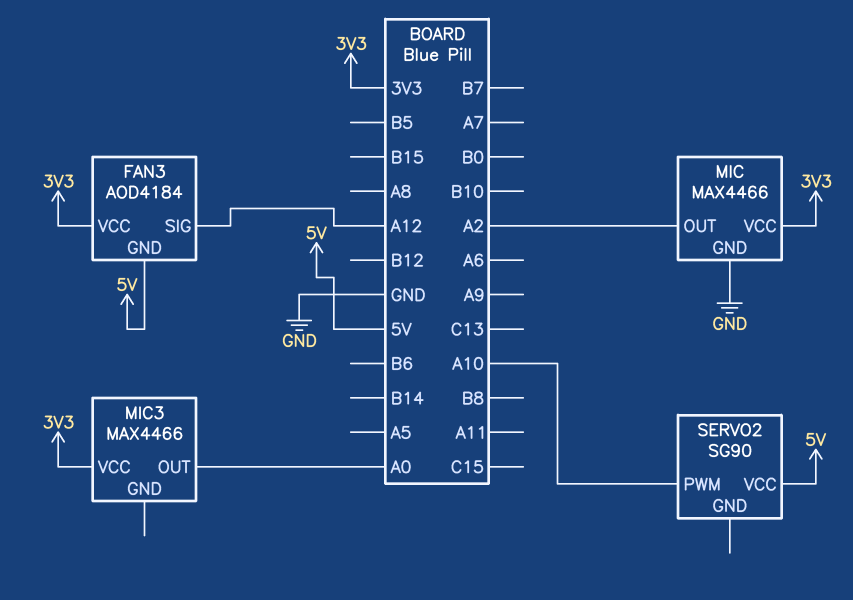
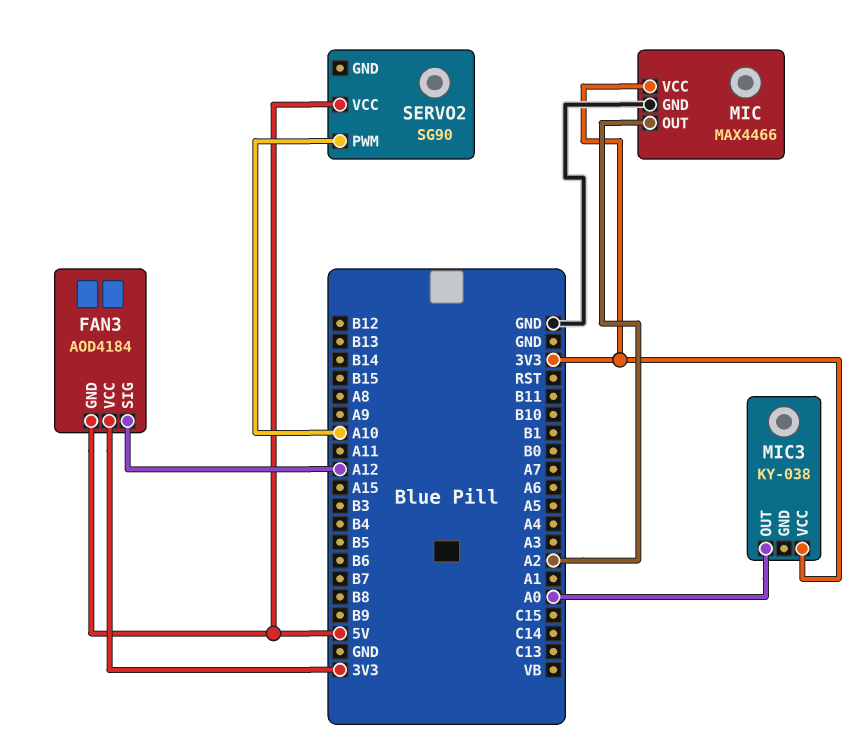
MIC3: MAX4466 -> KY-038

